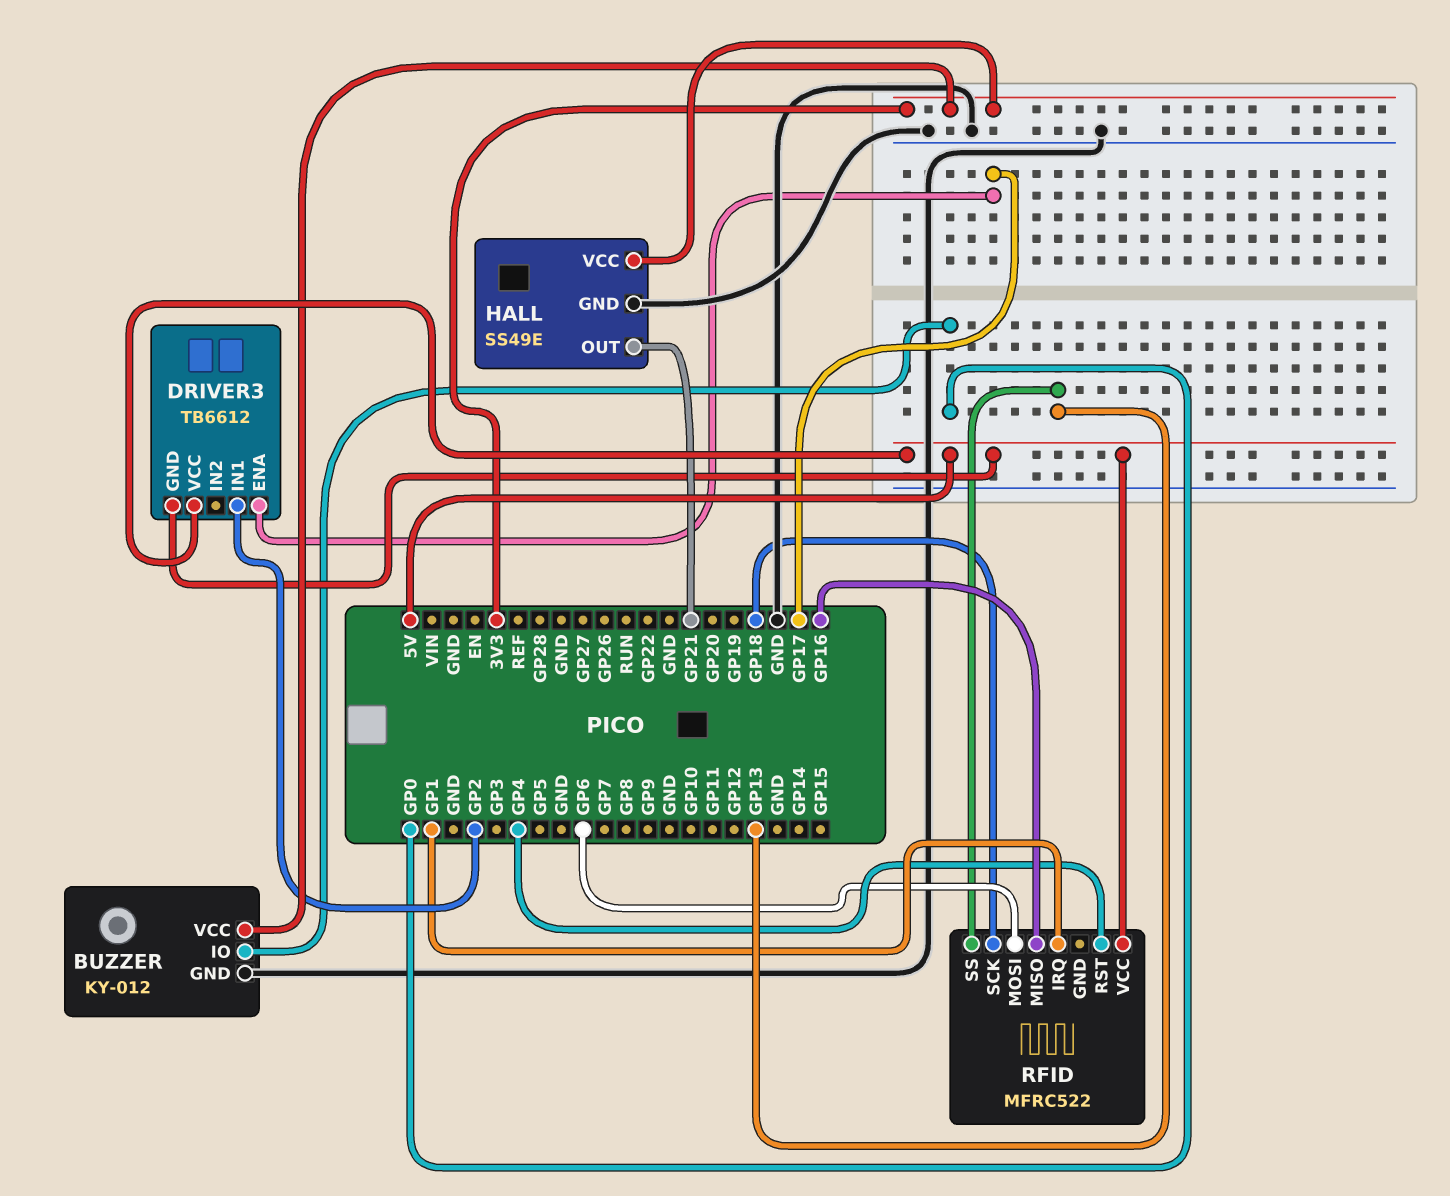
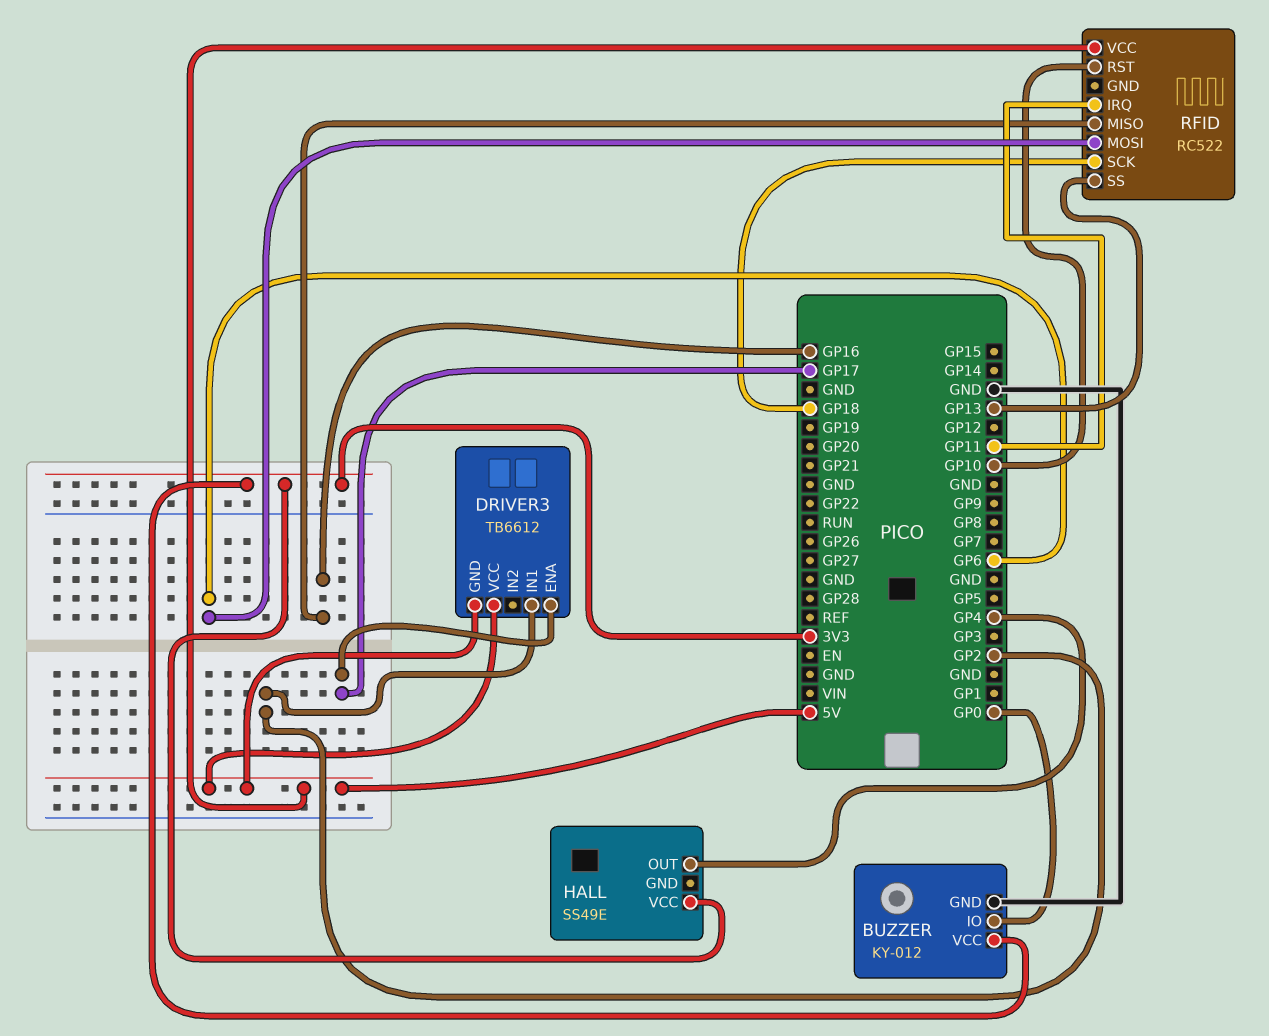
HALL pin GND: GND -> none
HALL pin OUT: GP21 -> GP4
RFID: MFRC522 -> RC522
RFID pin IRQ: GP1 -> GP11
RFID pin RST: GP4 -> GP10

